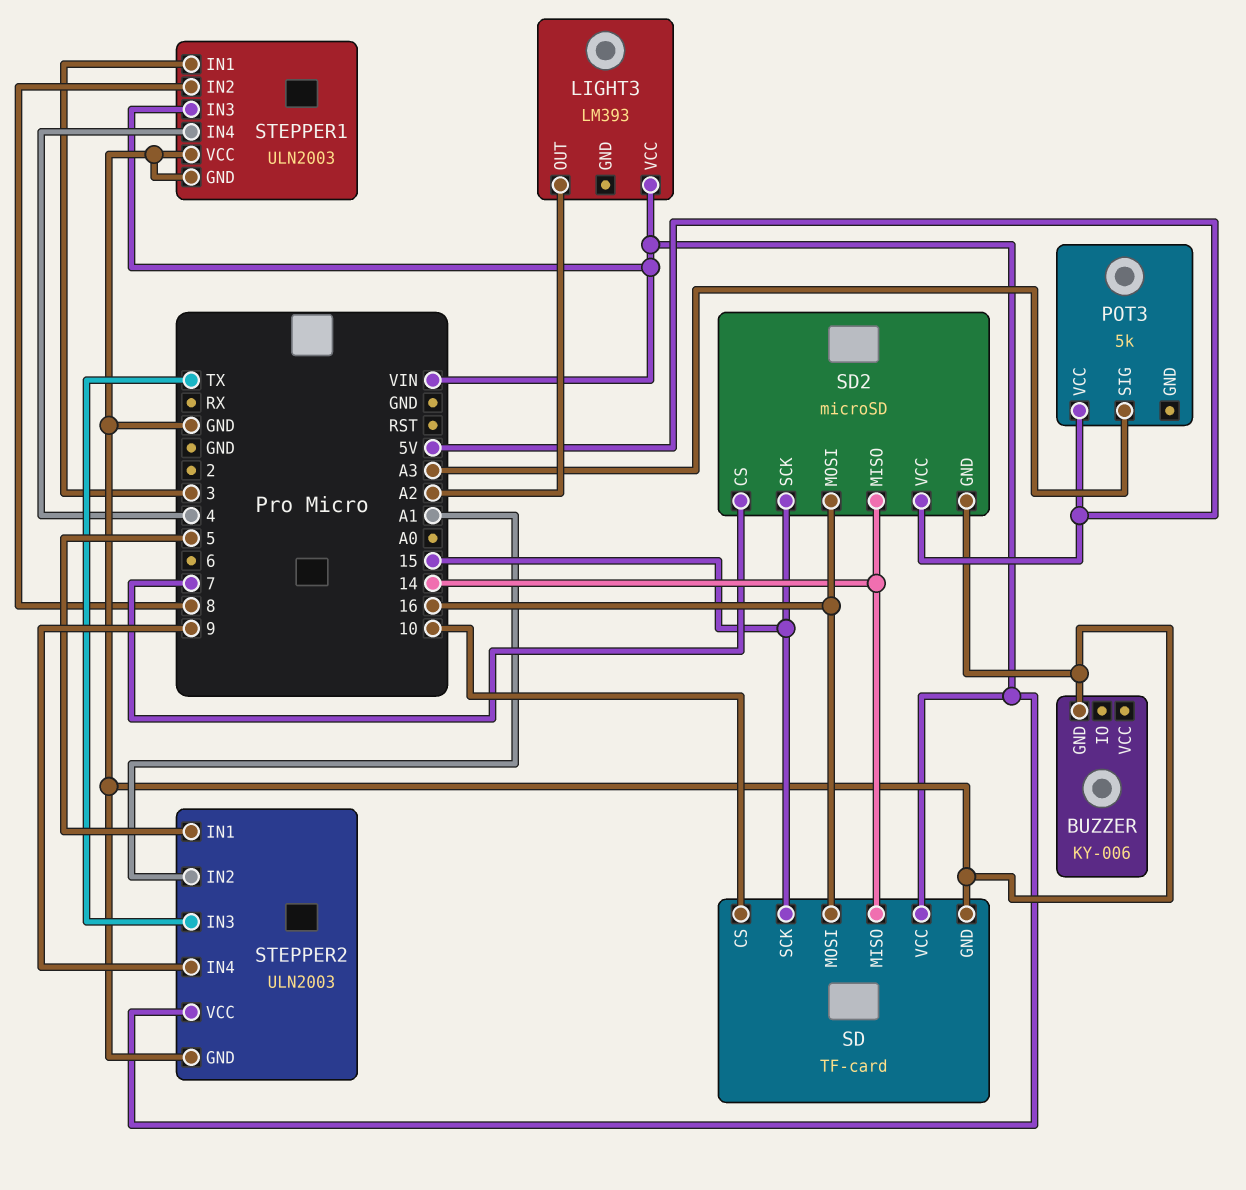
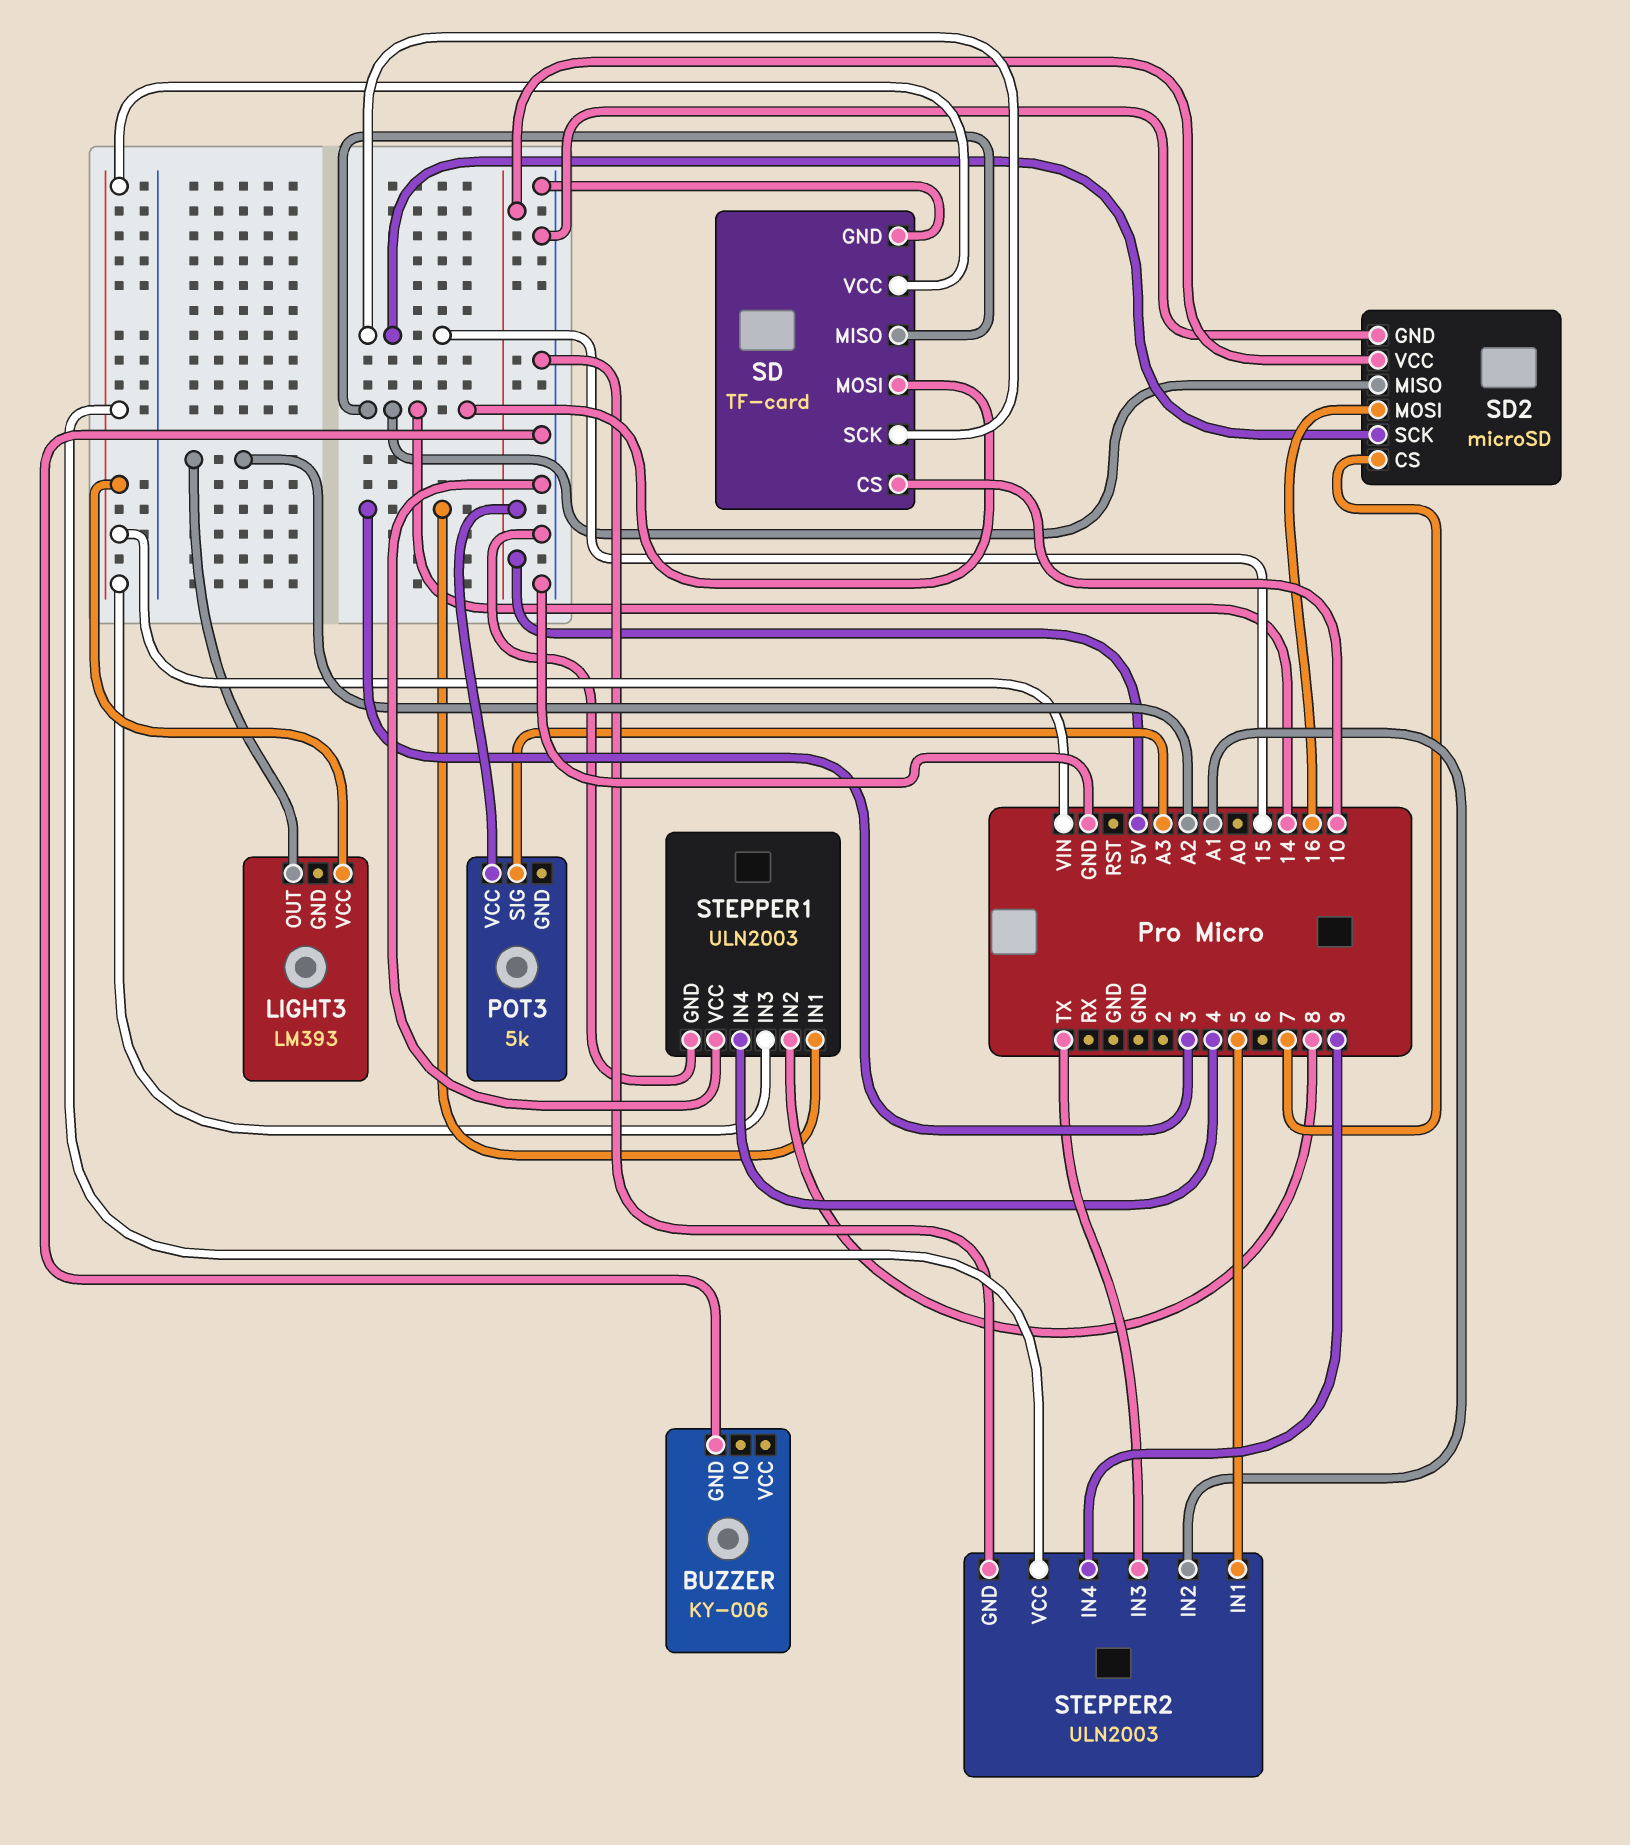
SD pin MOSI: 16 -> 14

